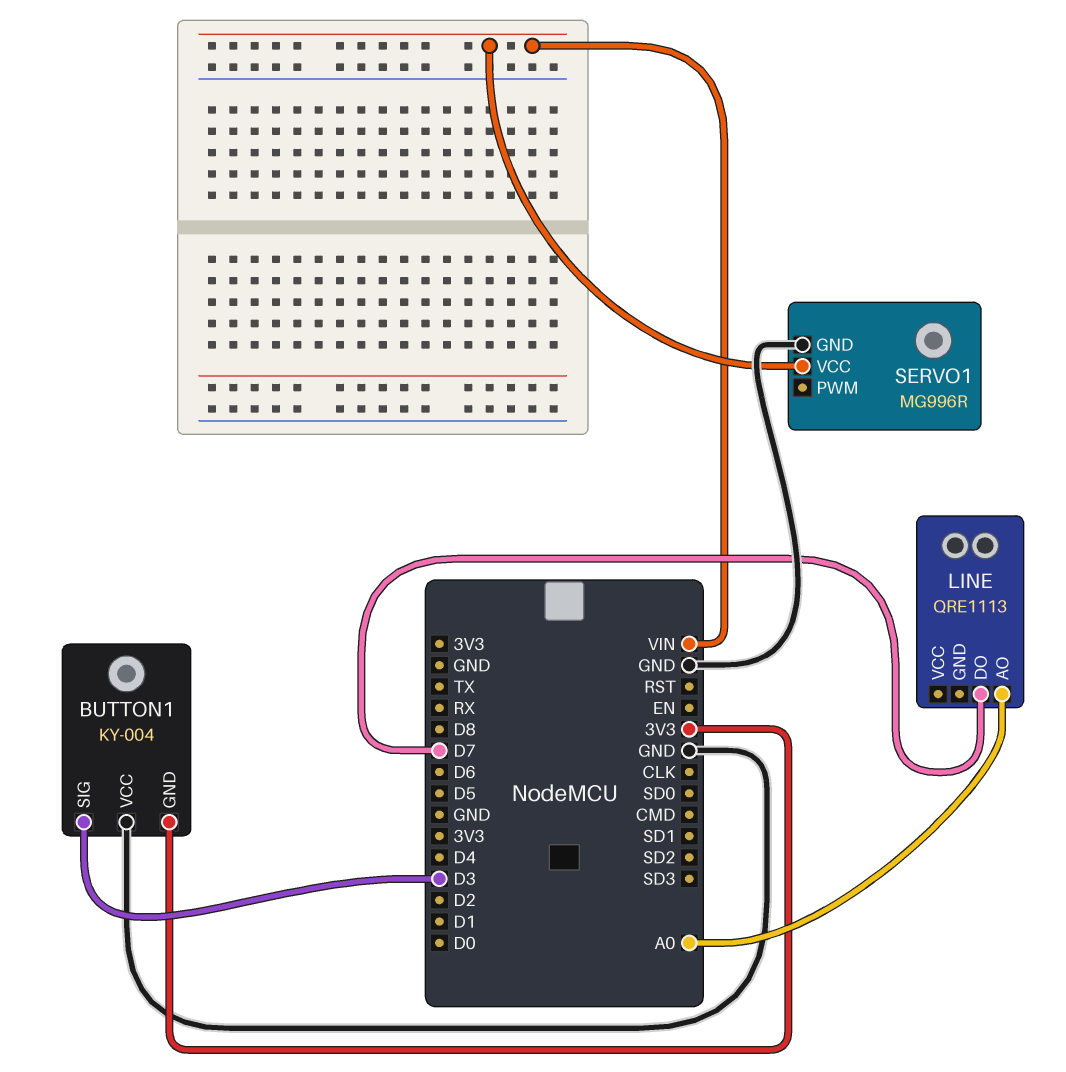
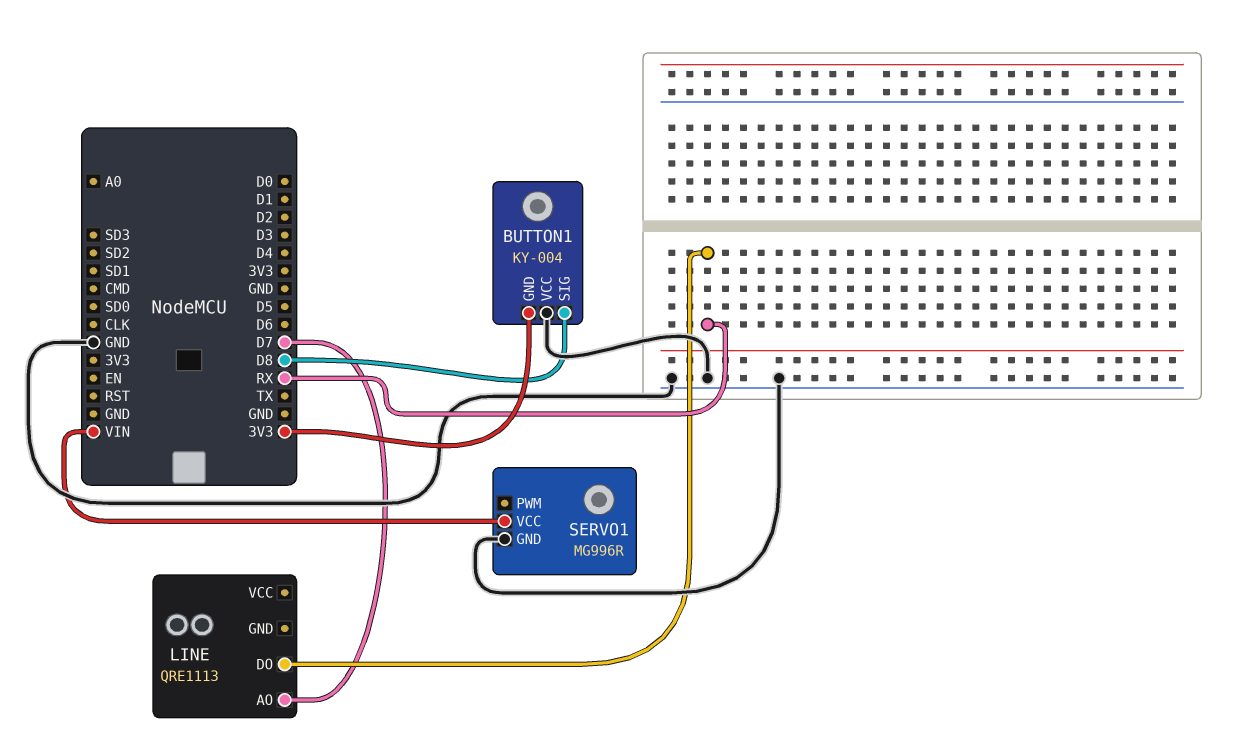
BUTTON1 pin SIG: D3 -> D8
LINE pin AO: A0 -> D7
LINE pin DO: D7 -> RX

